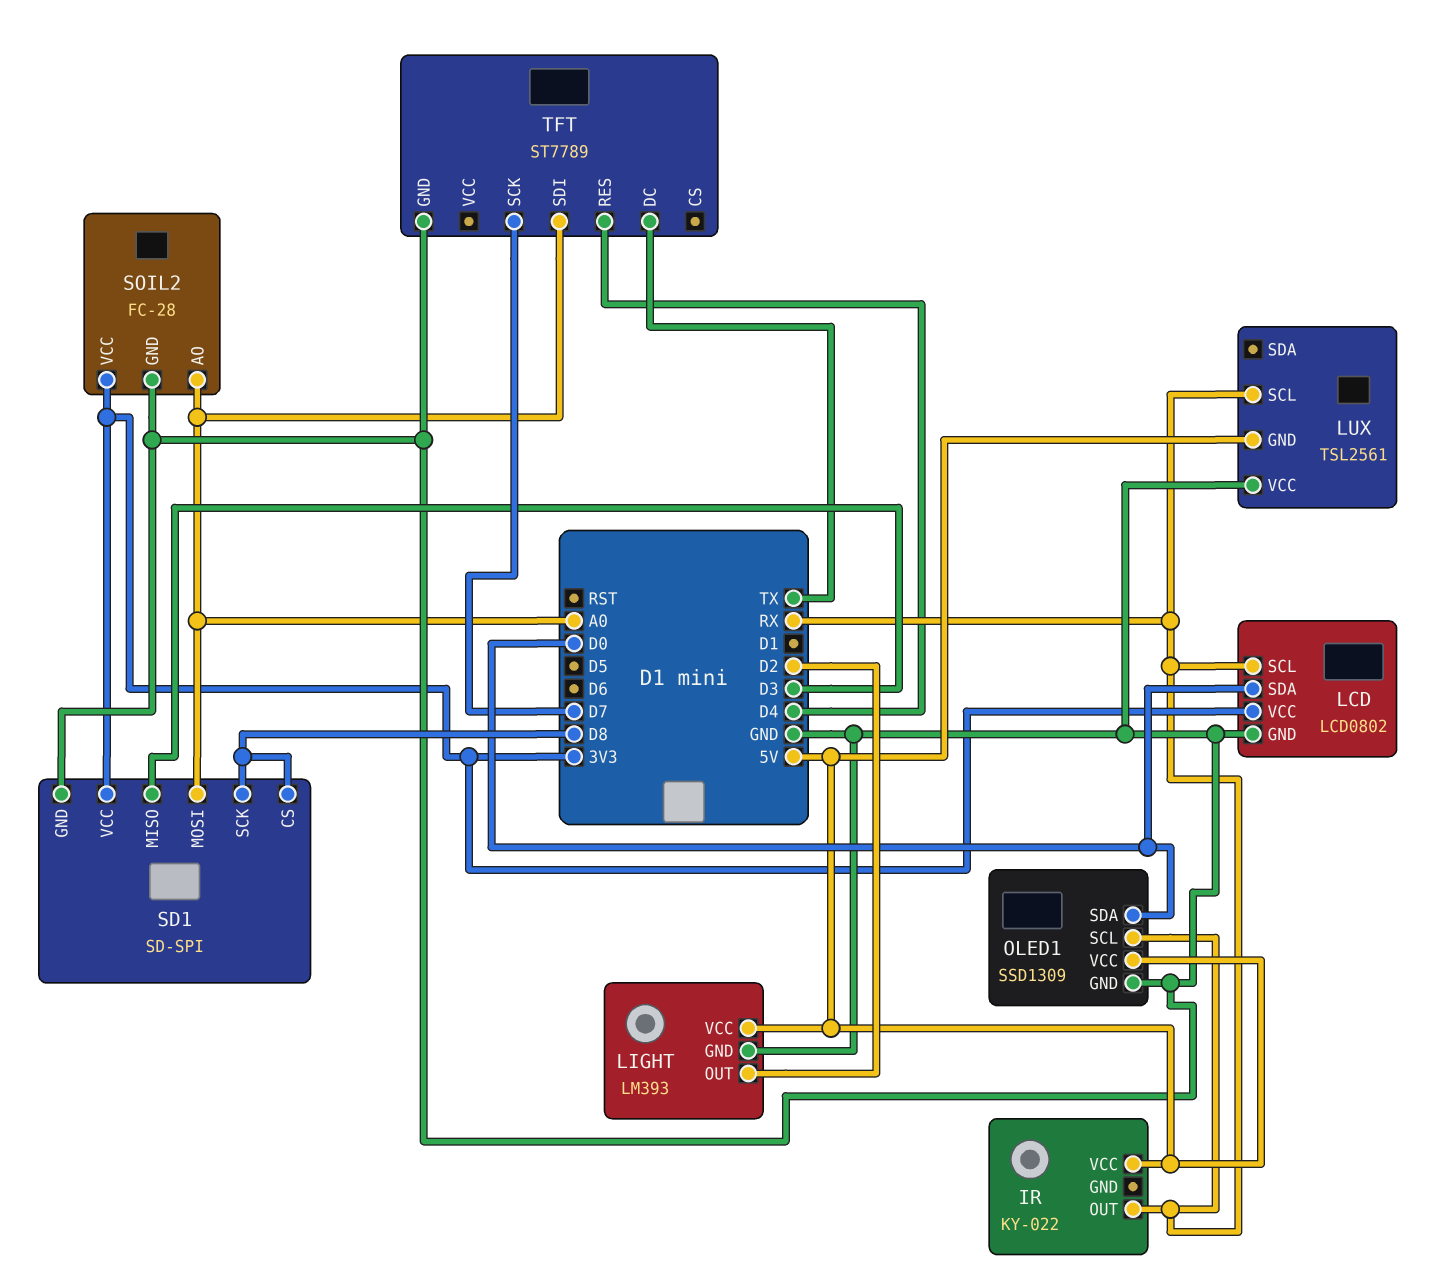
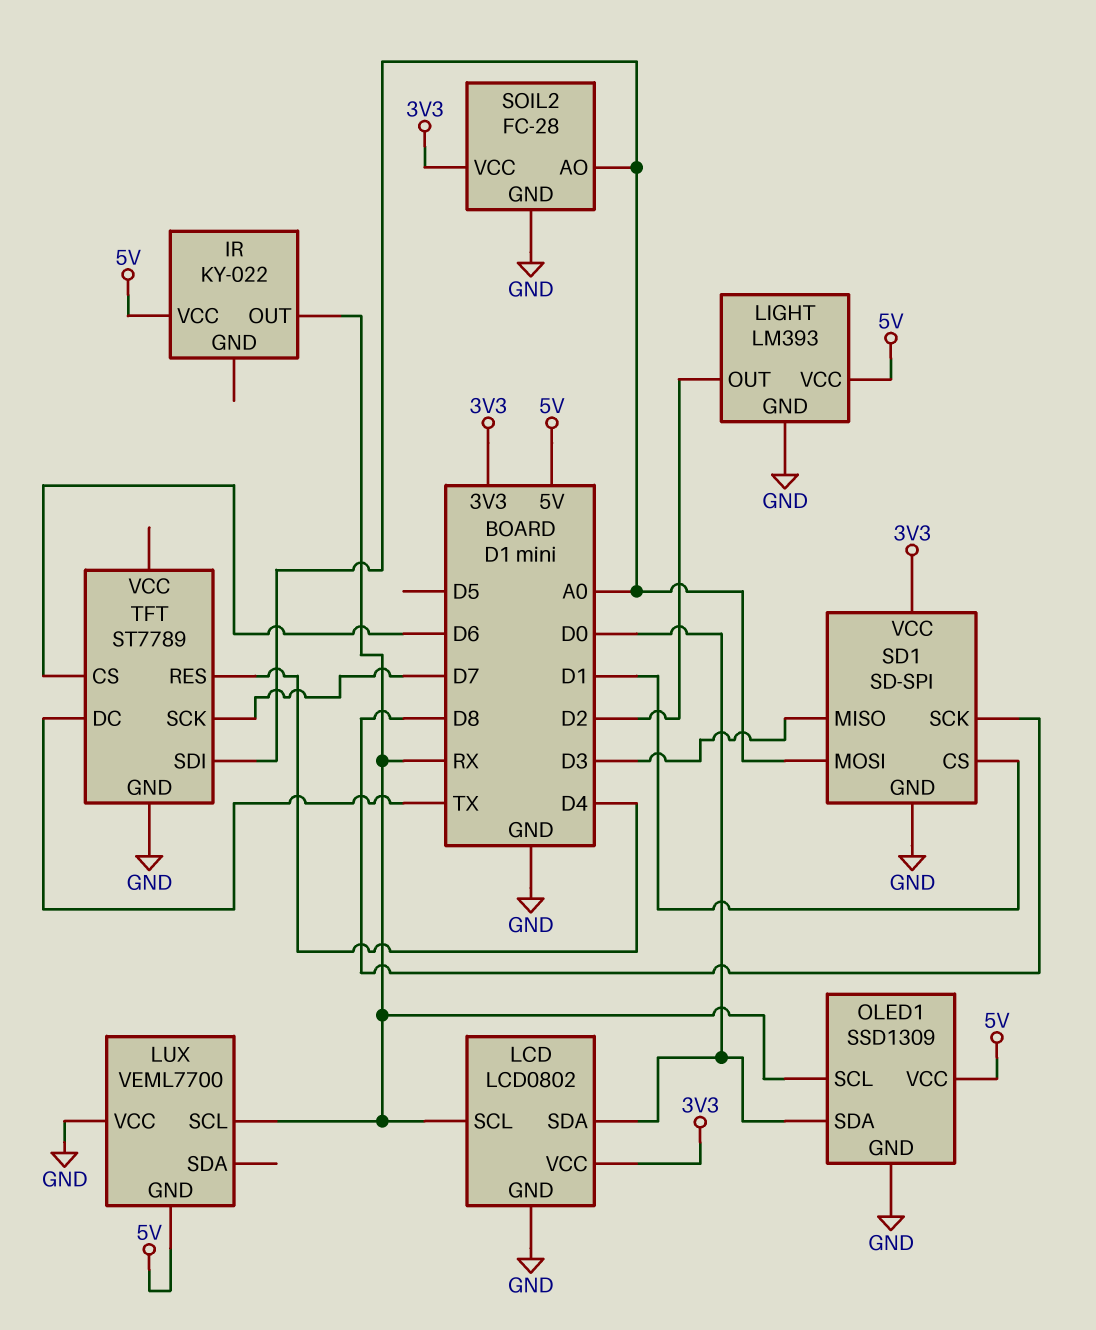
LUX: TSL2561 -> VEML7700
SD1 pin CS: D8 -> D1
TFT pin CS: none -> D6

